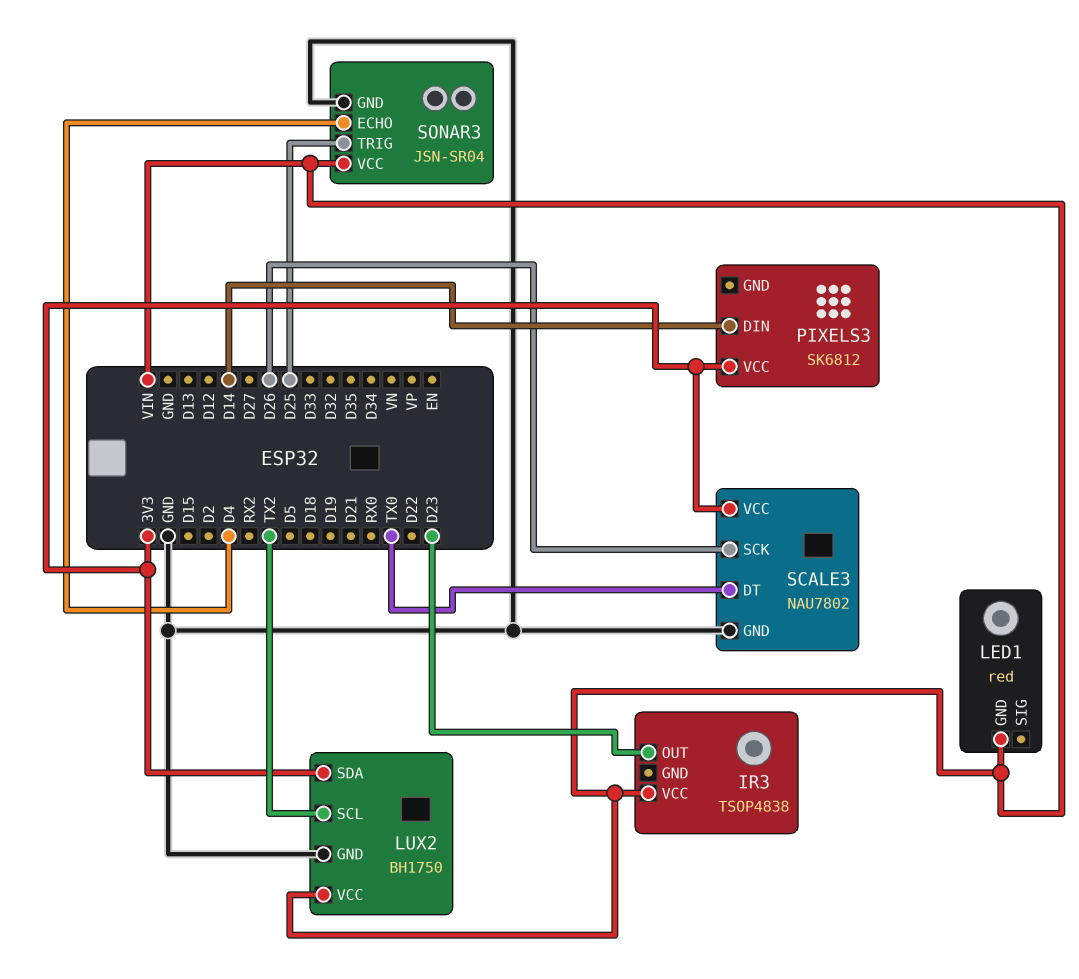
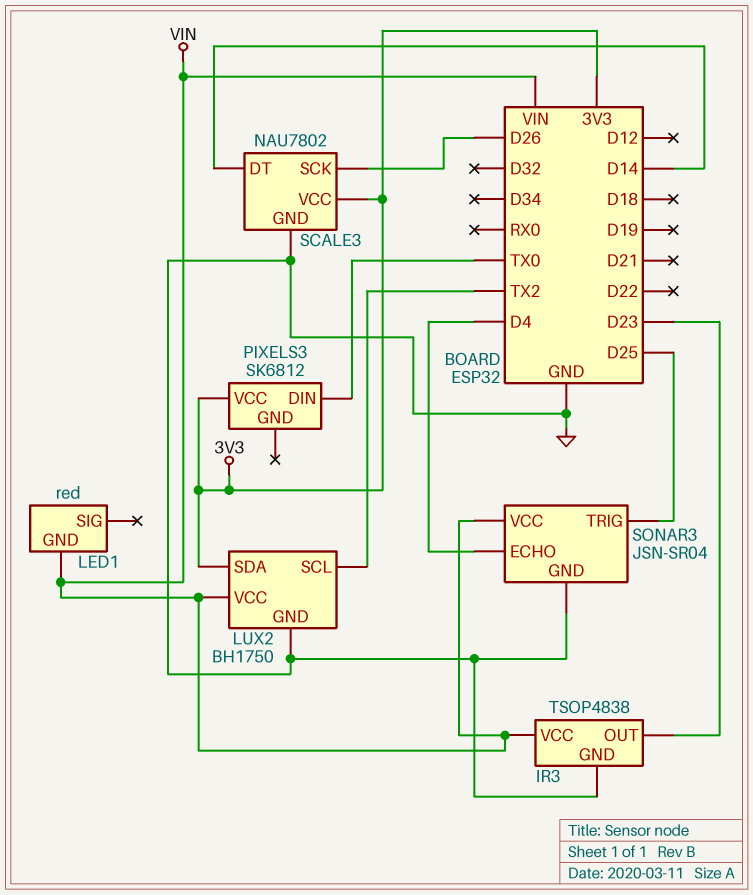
IR3 pin GND: none -> GND
PIXELS3 pin DIN: D14 -> TX0
SCALE3 pin DT: TX0 -> D14

